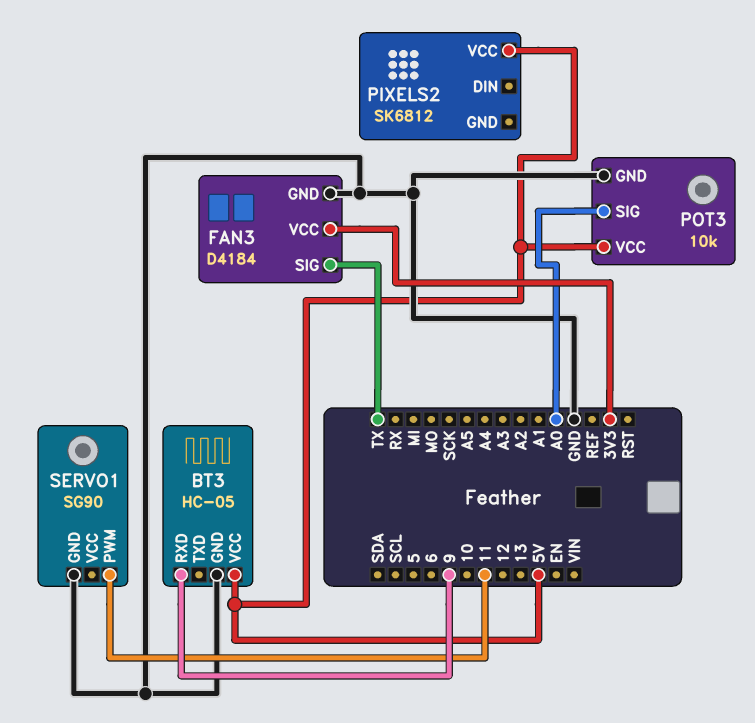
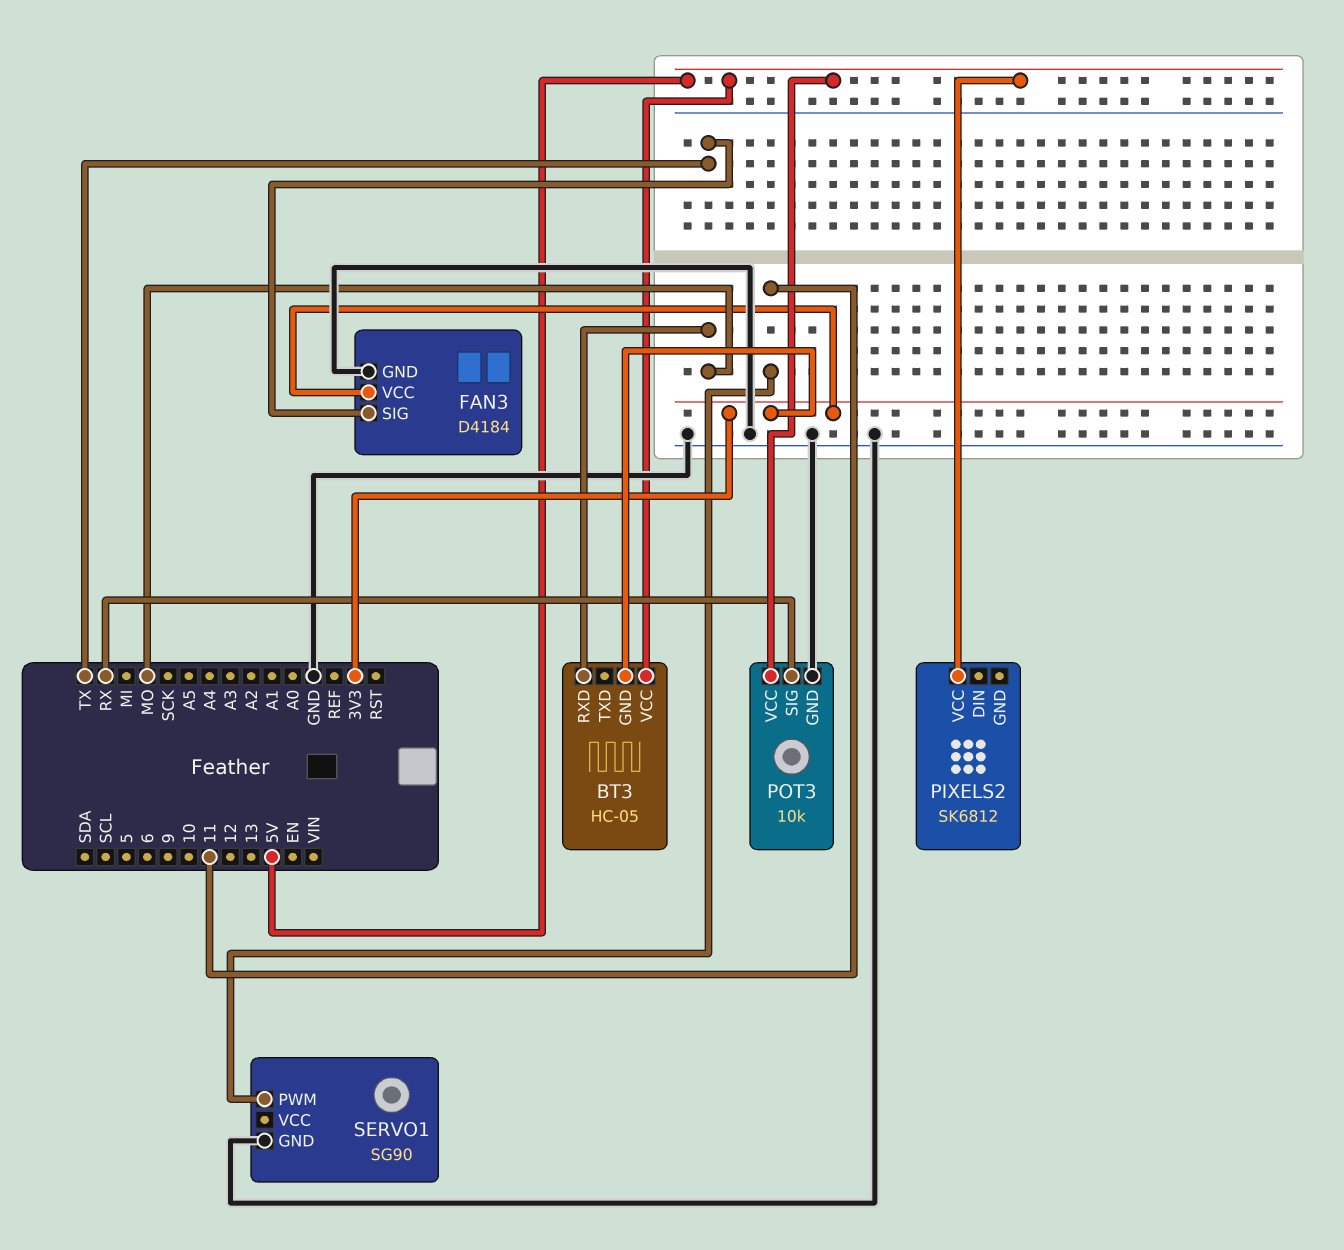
BT3 pin GND: GND -> 3V3
BT3 pin RXD: 9 -> MO
POT3 pin SIG: A0 -> RX

